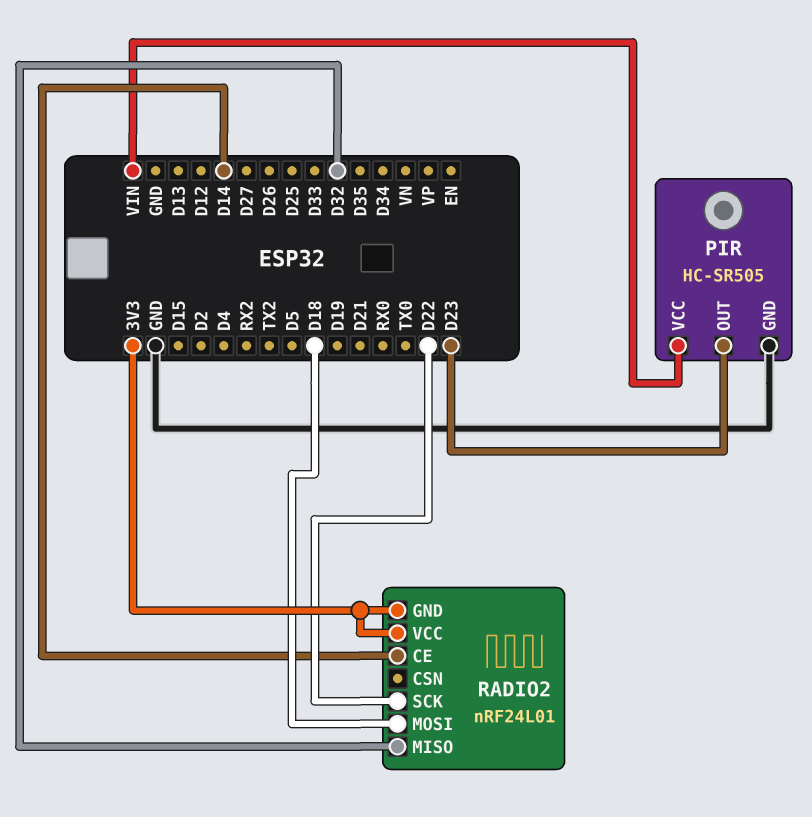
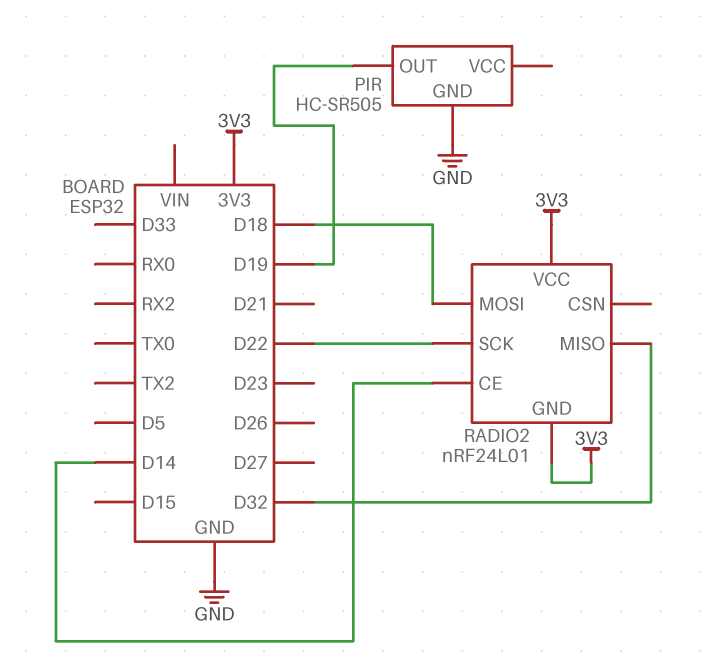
PIR pin OUT: D23 -> D19
PIR pin VCC: VIN -> none

